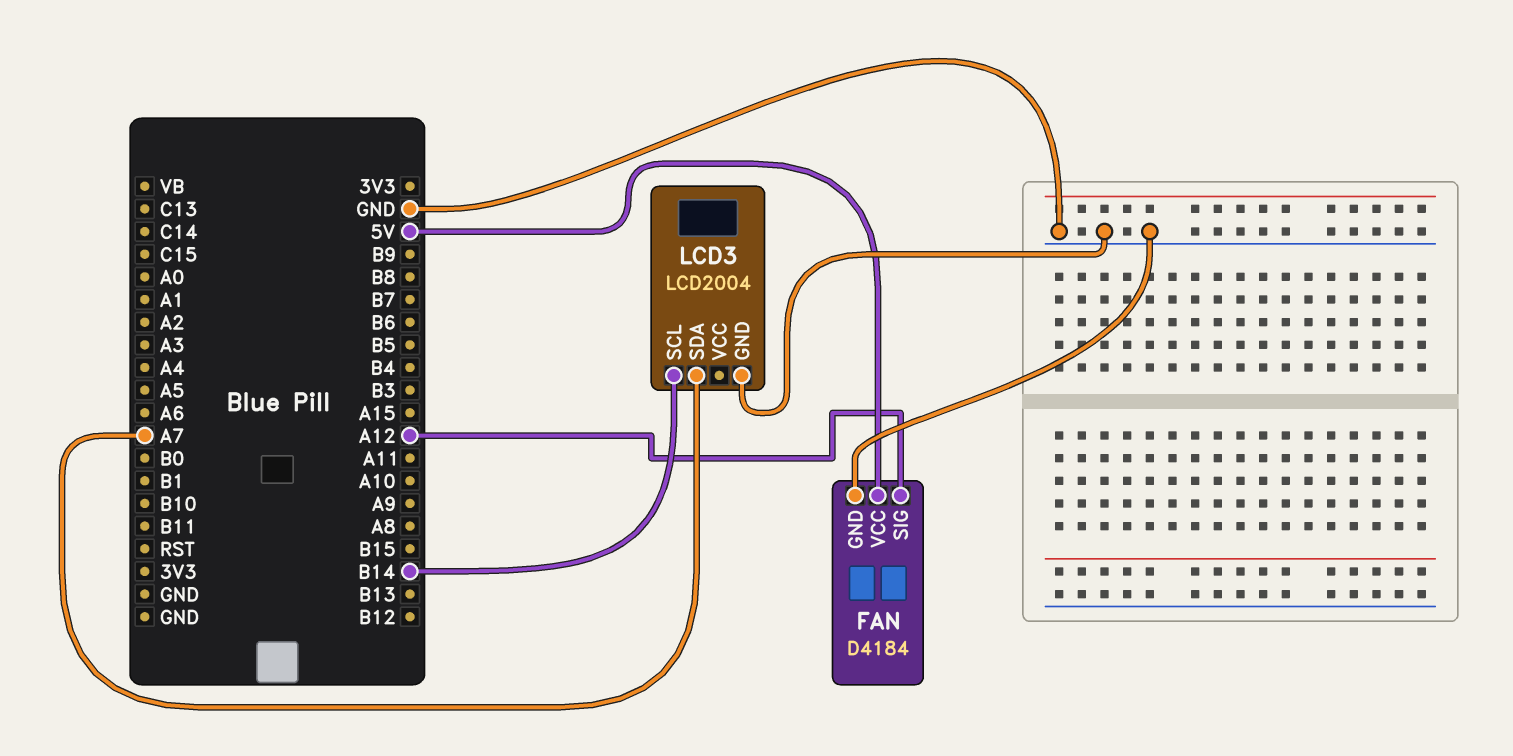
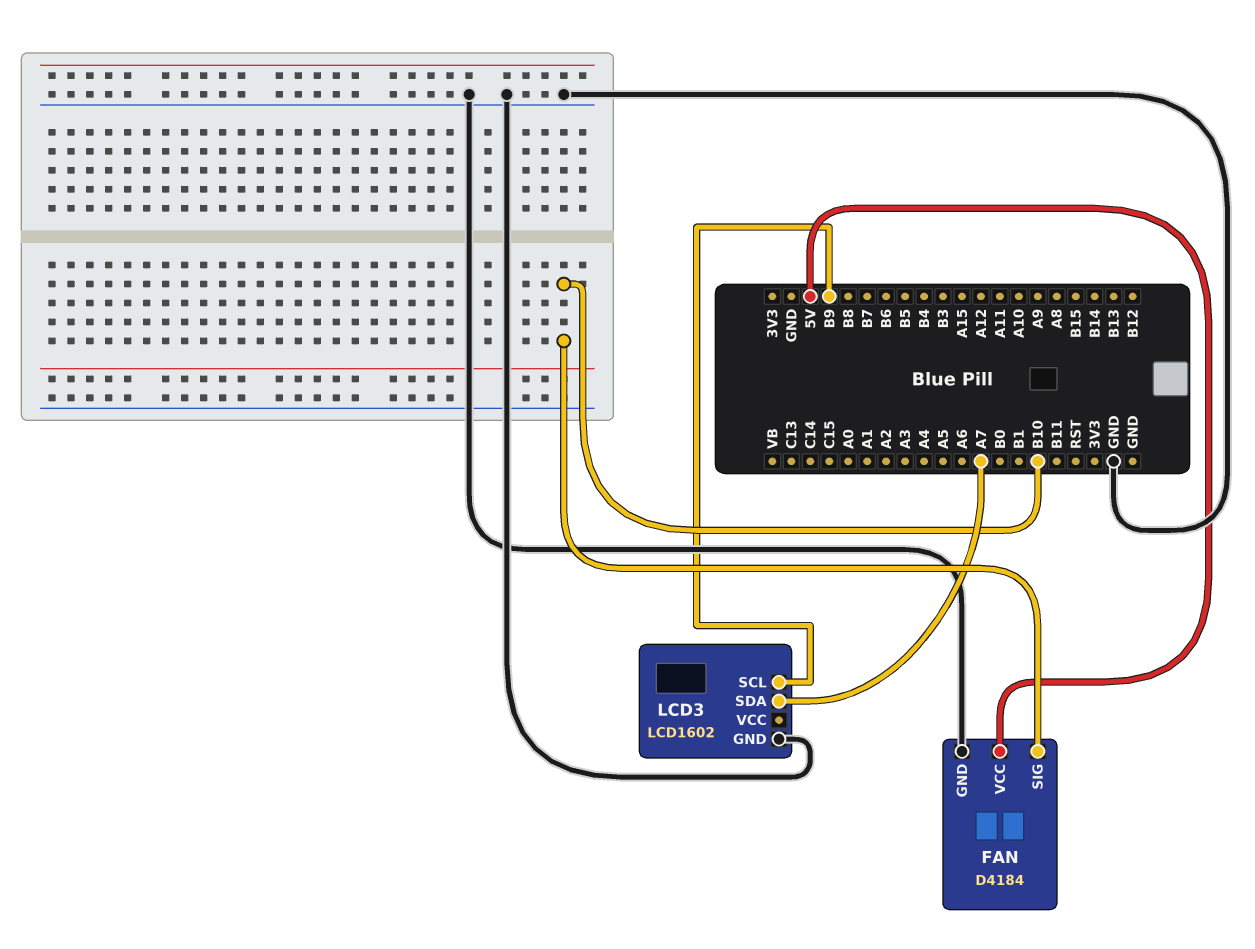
FAN pin SIG: A12 -> B10
LCD3: LCD2004 -> LCD1602
LCD3 pin SCL: B14 -> B9

